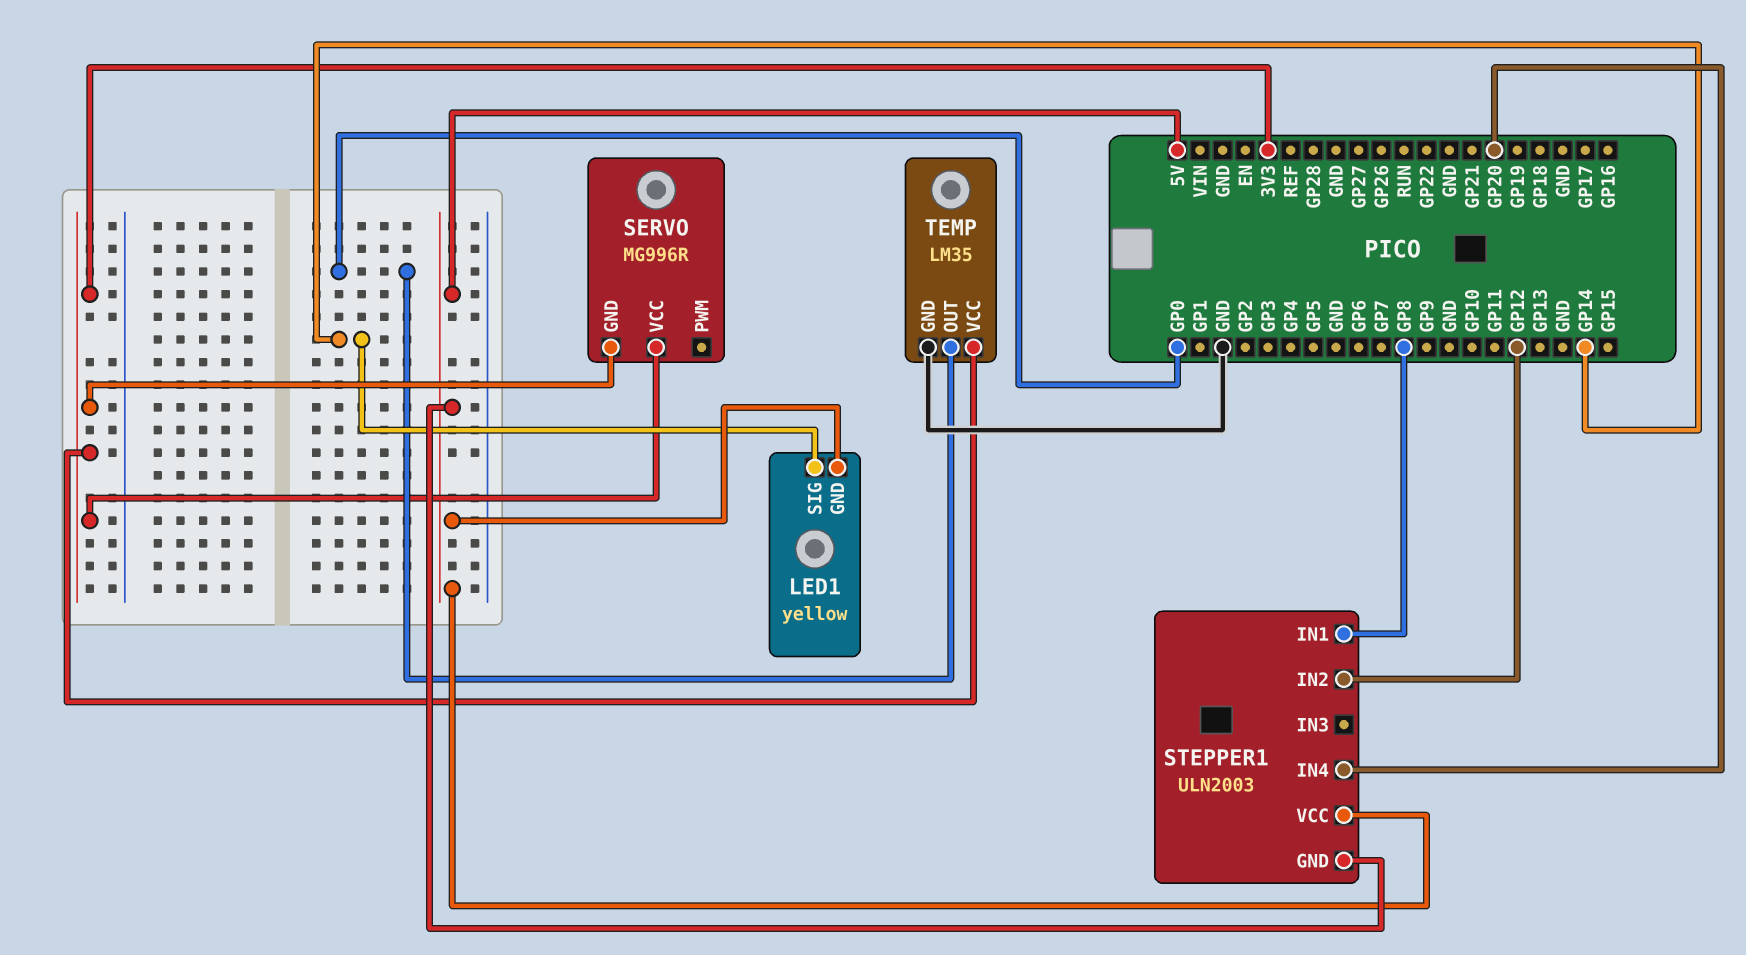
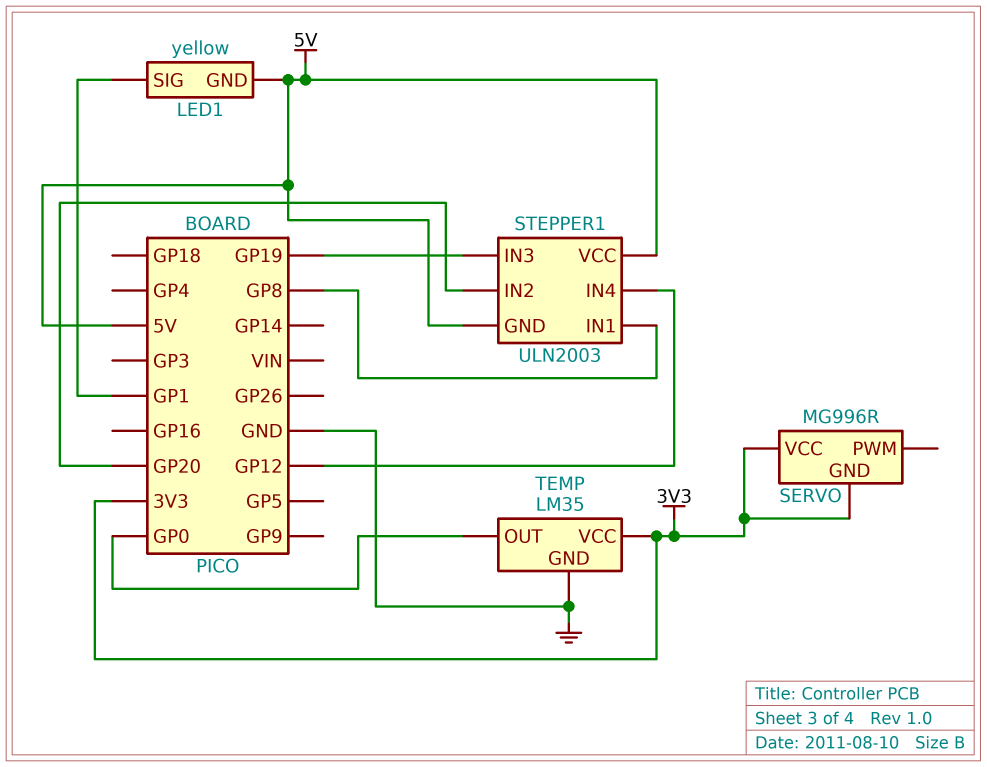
LED1 pin SIG: GP14 -> GP1
STEPPER1 pin IN2: GP12 -> GP20
STEPPER1 pin IN3: none -> GP19
STEPPER1 pin IN4: GP20 -> GP12

